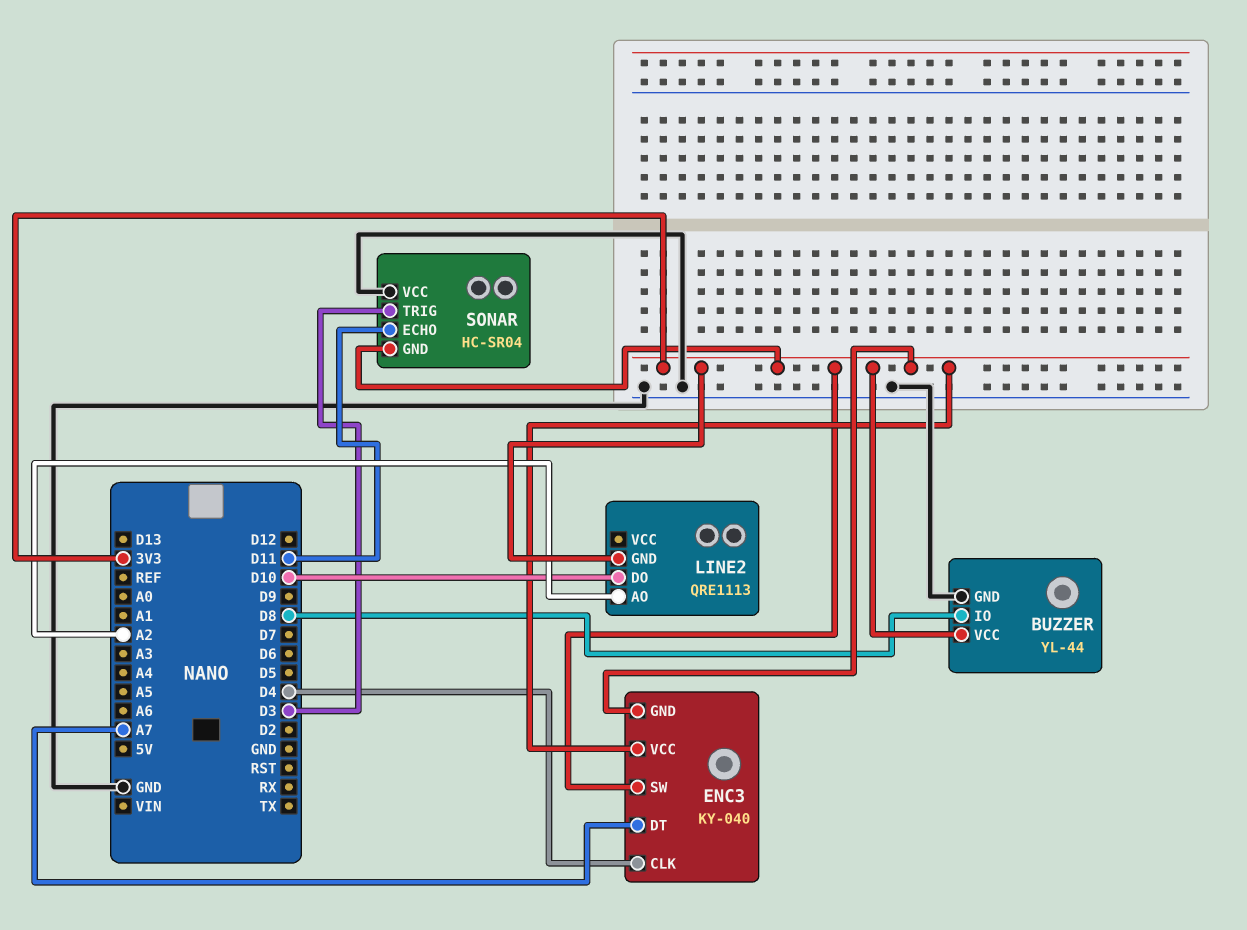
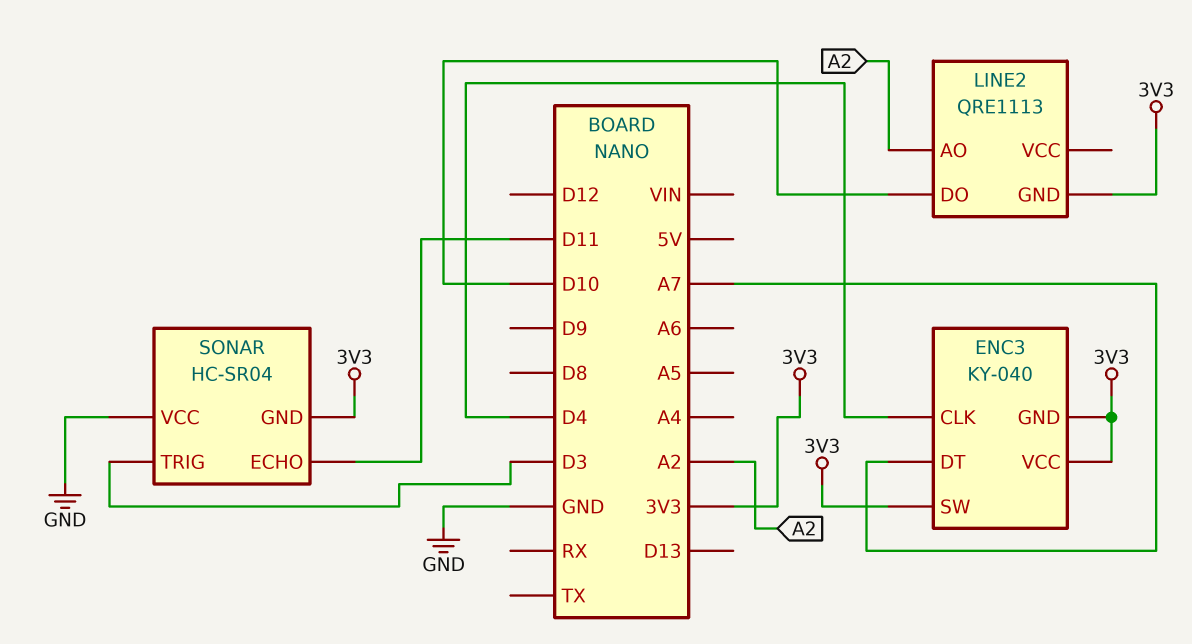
BUZZER: YL-44 -> none
BUZZER pin GND: GND -> none
BUZZER pin IO: D8 -> none
BUZZER pin VCC: 3V3 -> none

